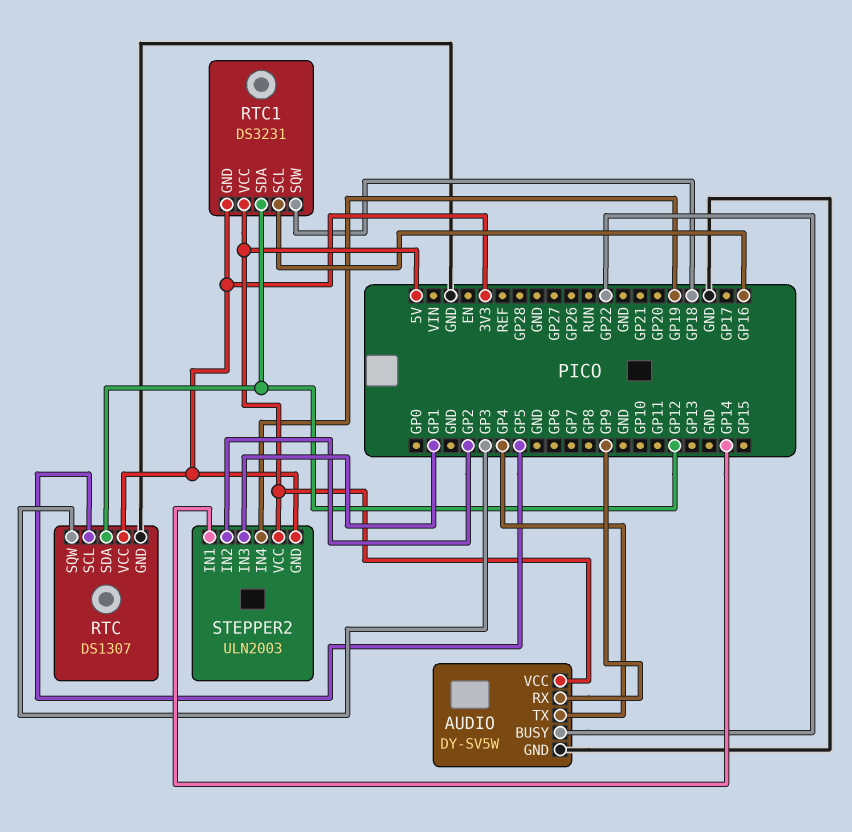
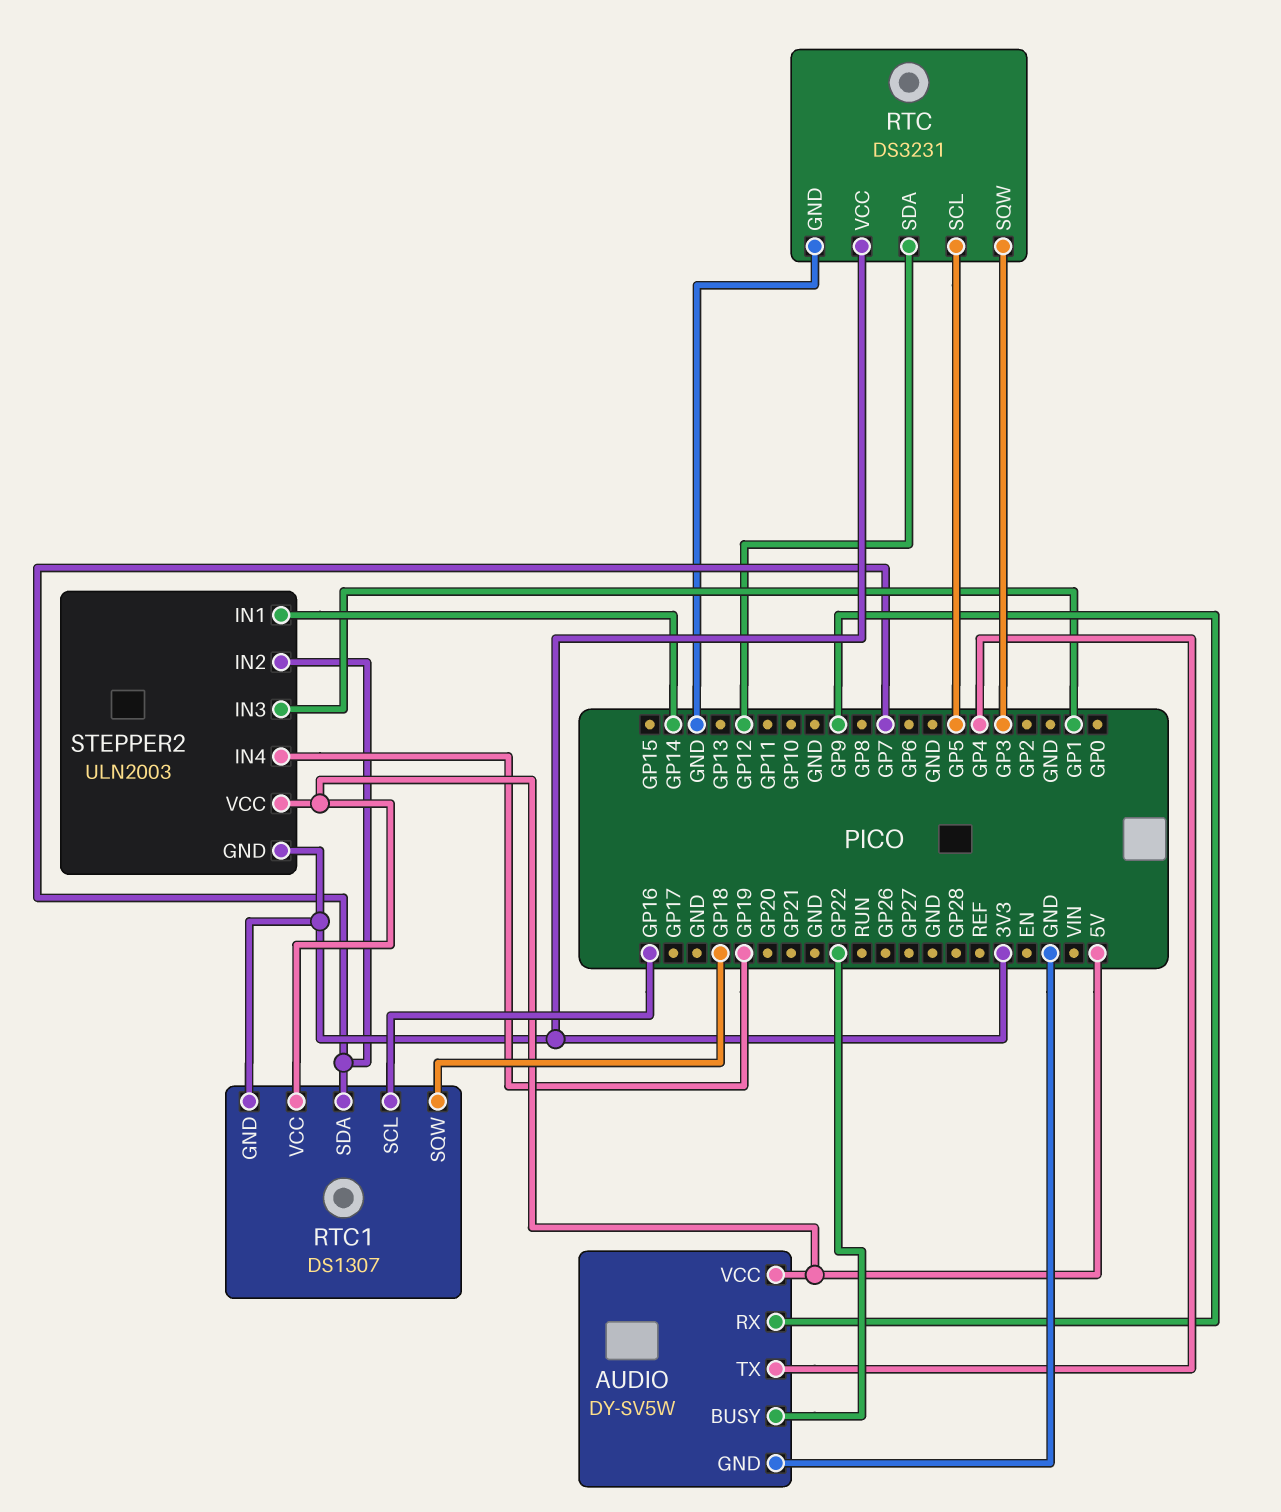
RTC: DS1307 -> DS3231
RTC1: DS3231 -> DS1307
RTC1 pin SDA: GP12 -> GP7
STEPPER2 pin IN2: GP2 -> GP7

